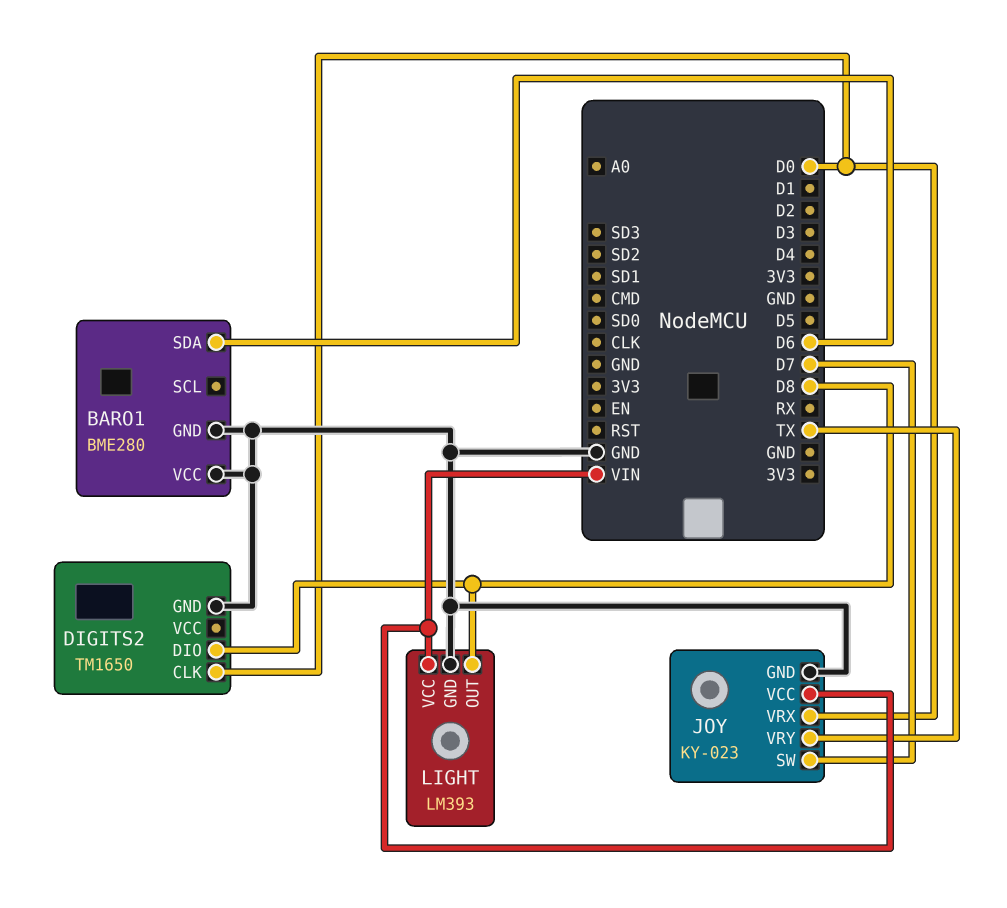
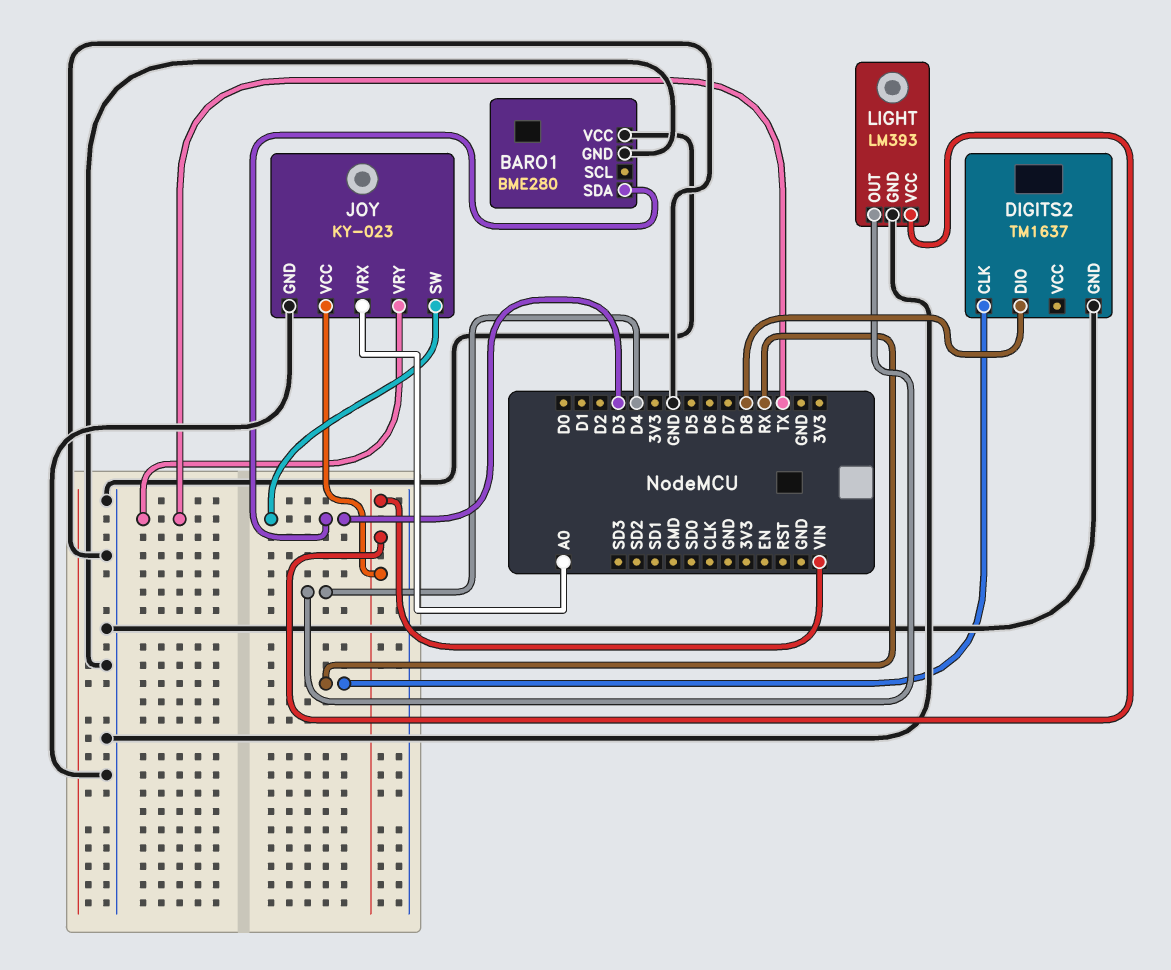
BARO1 pin SDA: D6 -> D3
DIGITS2: TM1650 -> TM1637
DIGITS2 pin CLK: D0 -> RX
JOY pin SW: D7 -> D3
JOY pin VRX: D0 -> A0
LIGHT pin OUT: D8 -> D4

